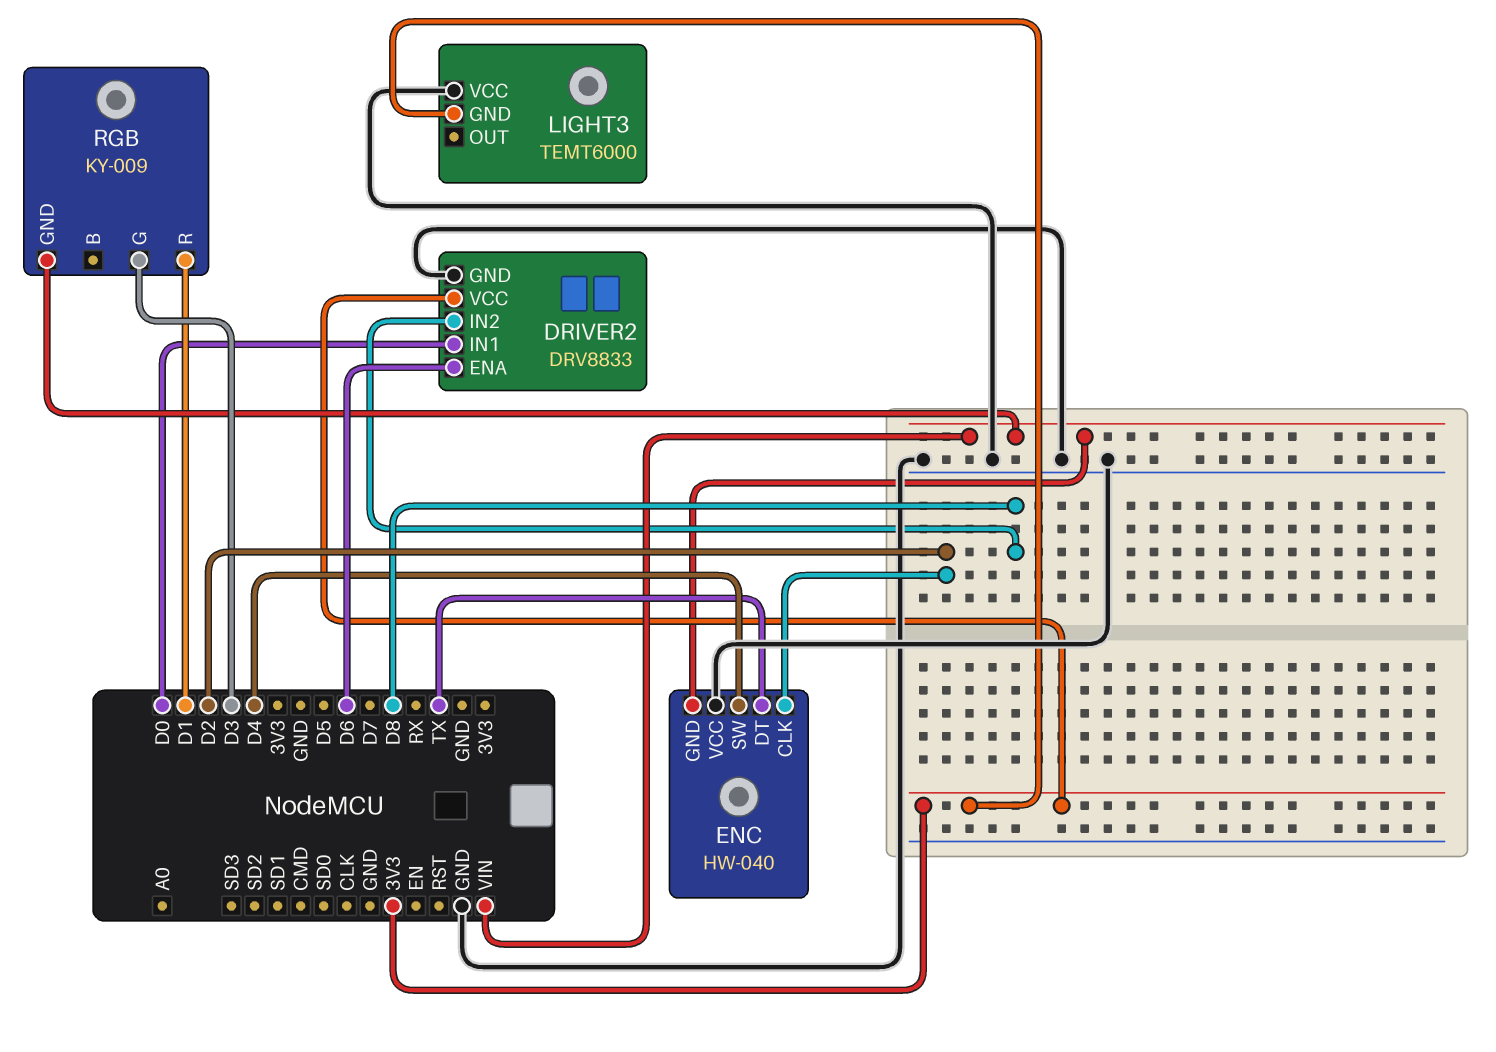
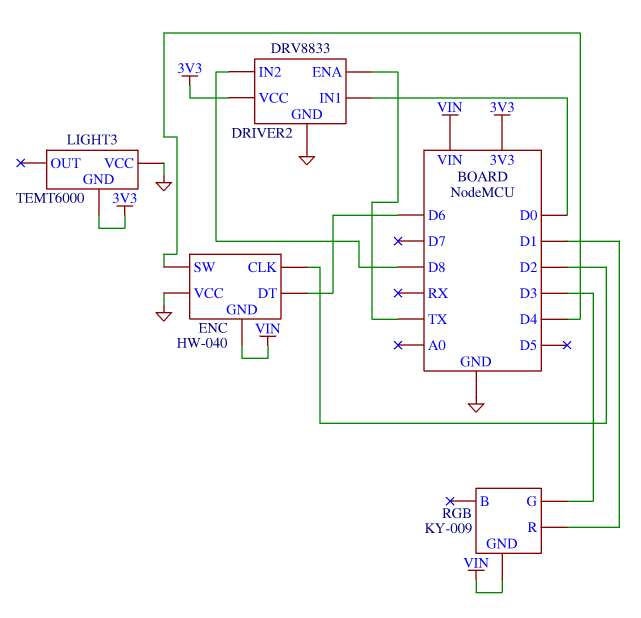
DRIVER2 pin ENA: D6 -> TX
ENC pin DT: TX -> D6

